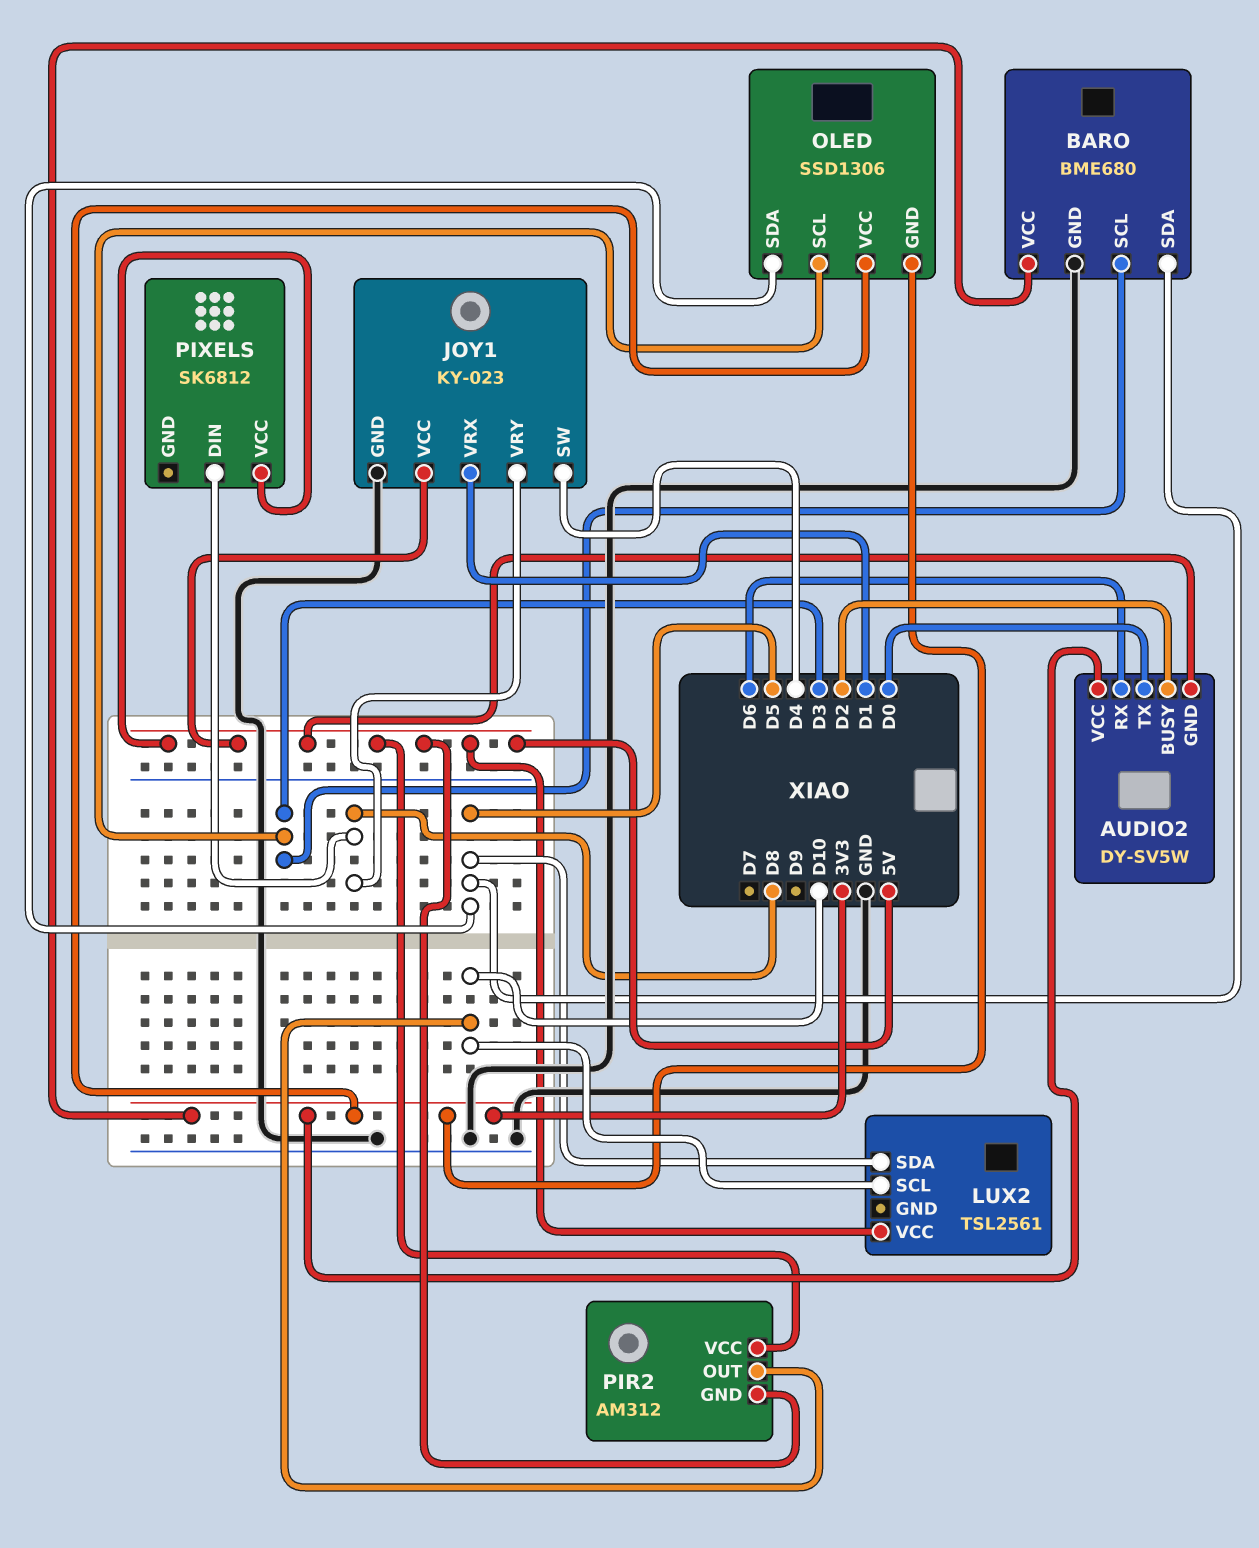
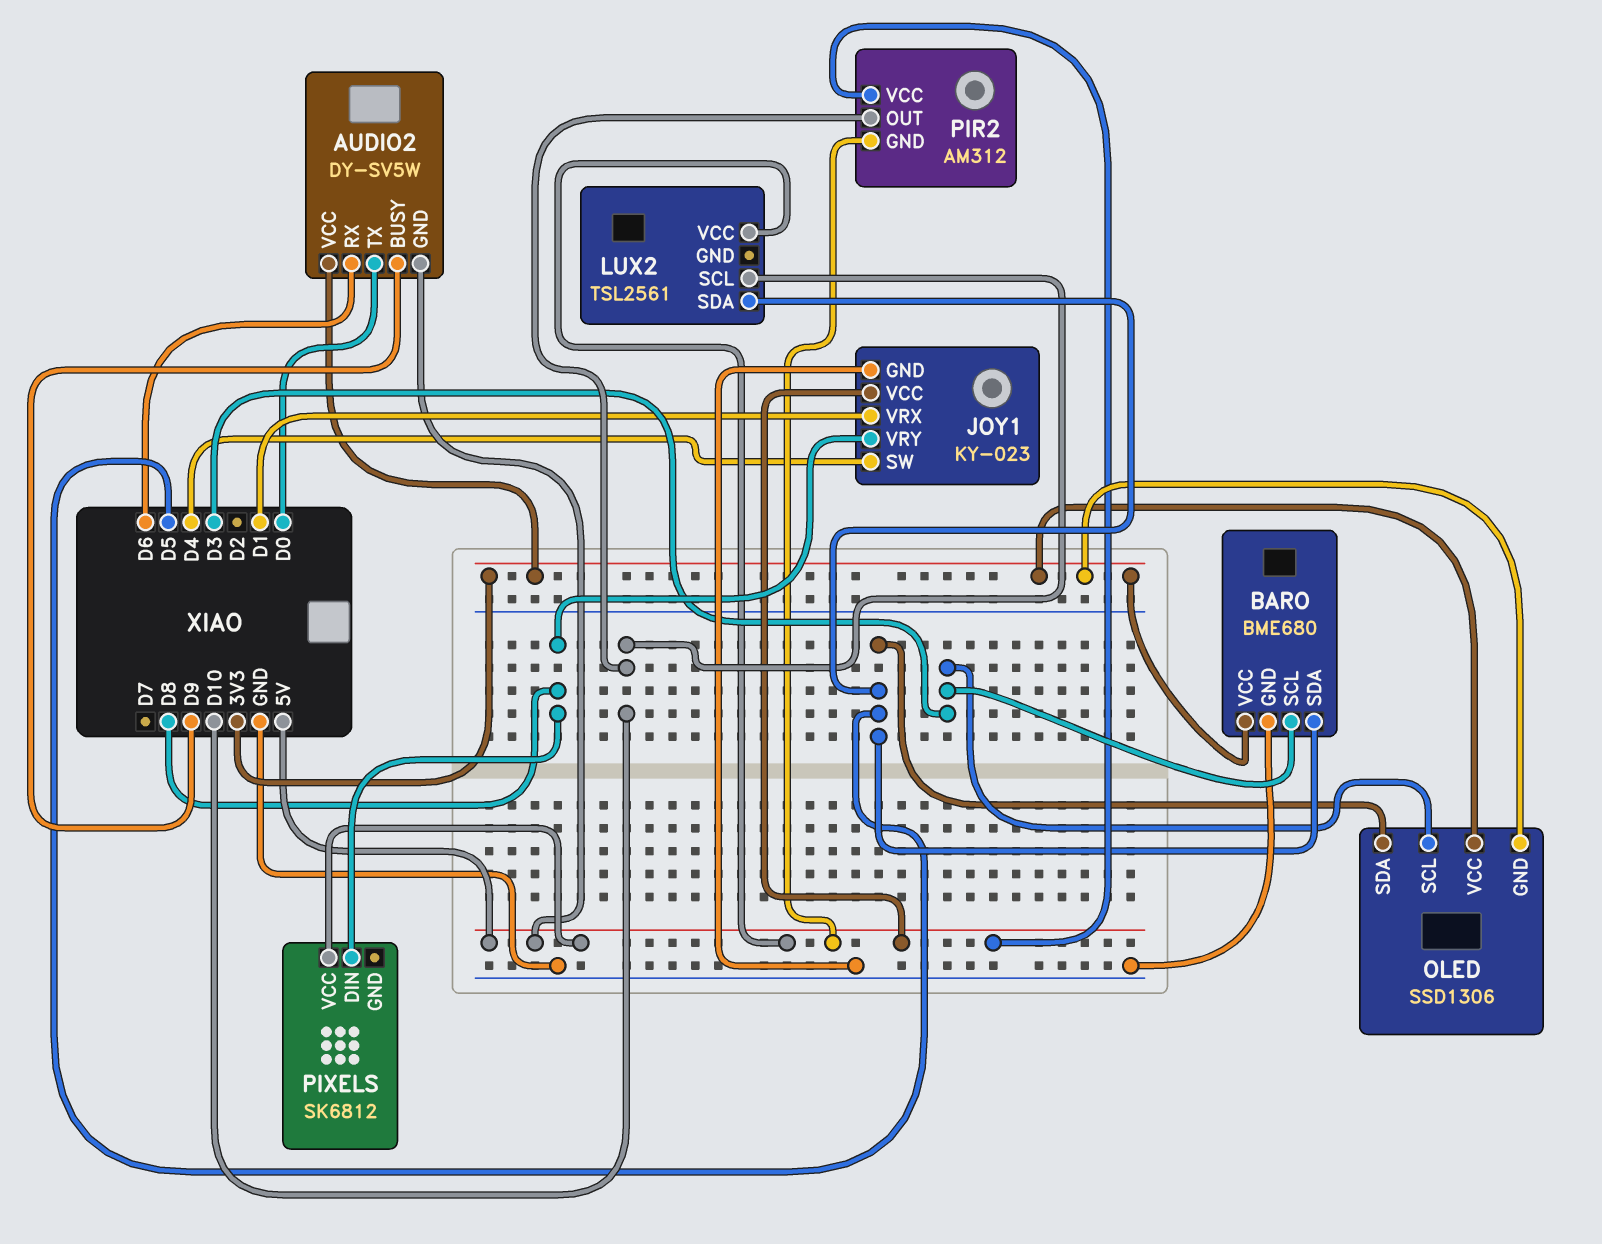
AUDIO2 pin BUSY: D2 -> D9

